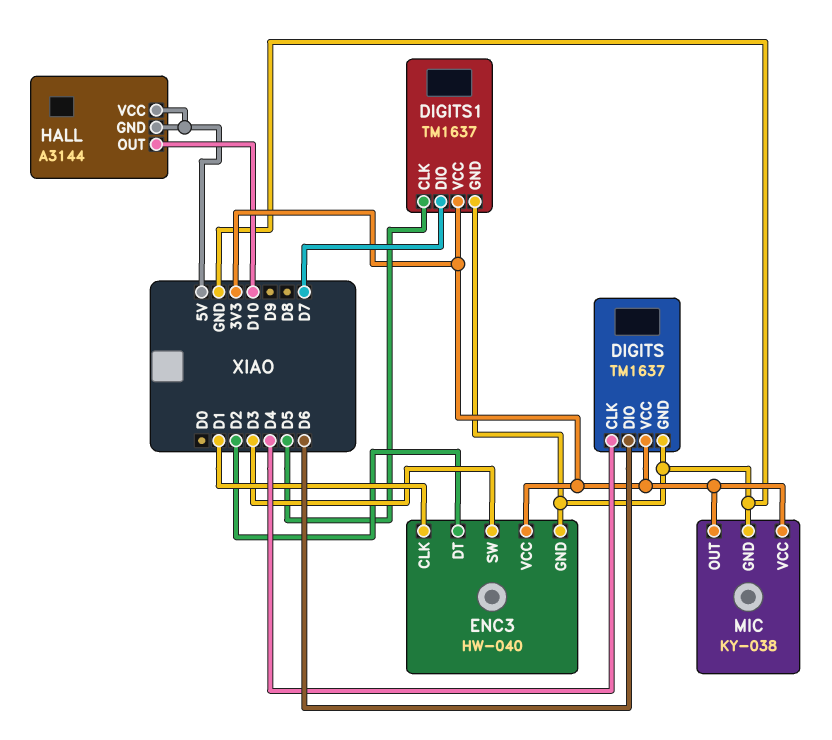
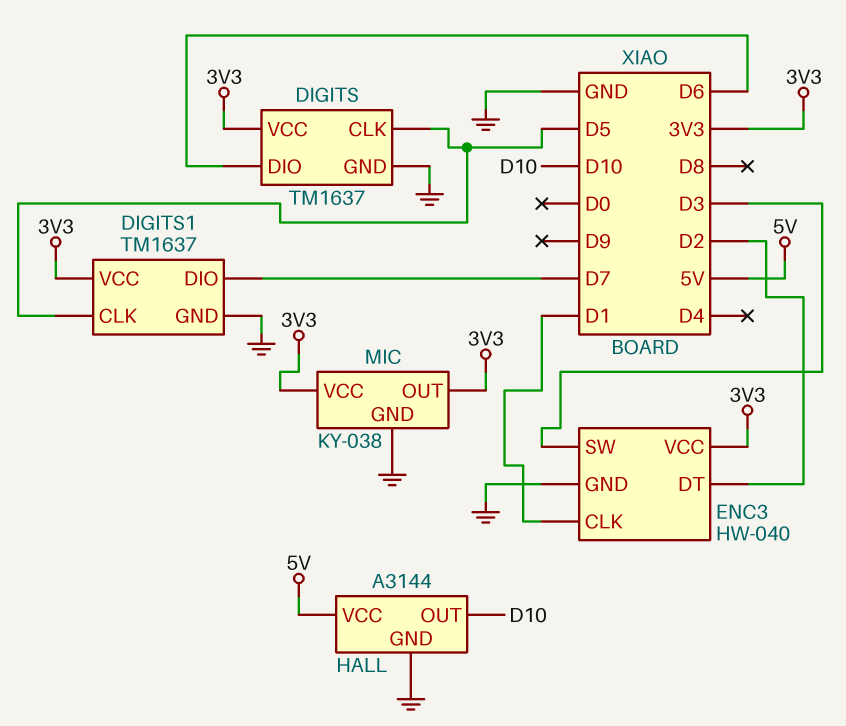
DIGITS pin CLK: D4 -> D5
HALL pin GND: 5V -> GND

